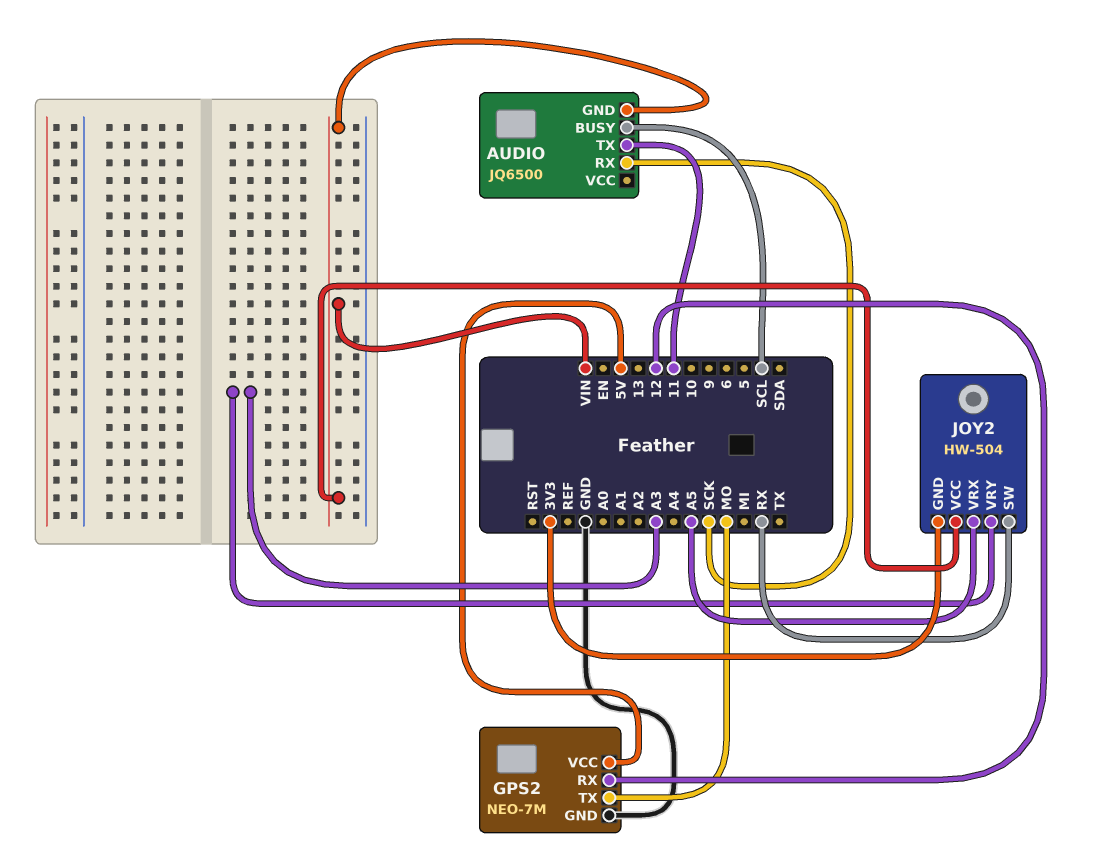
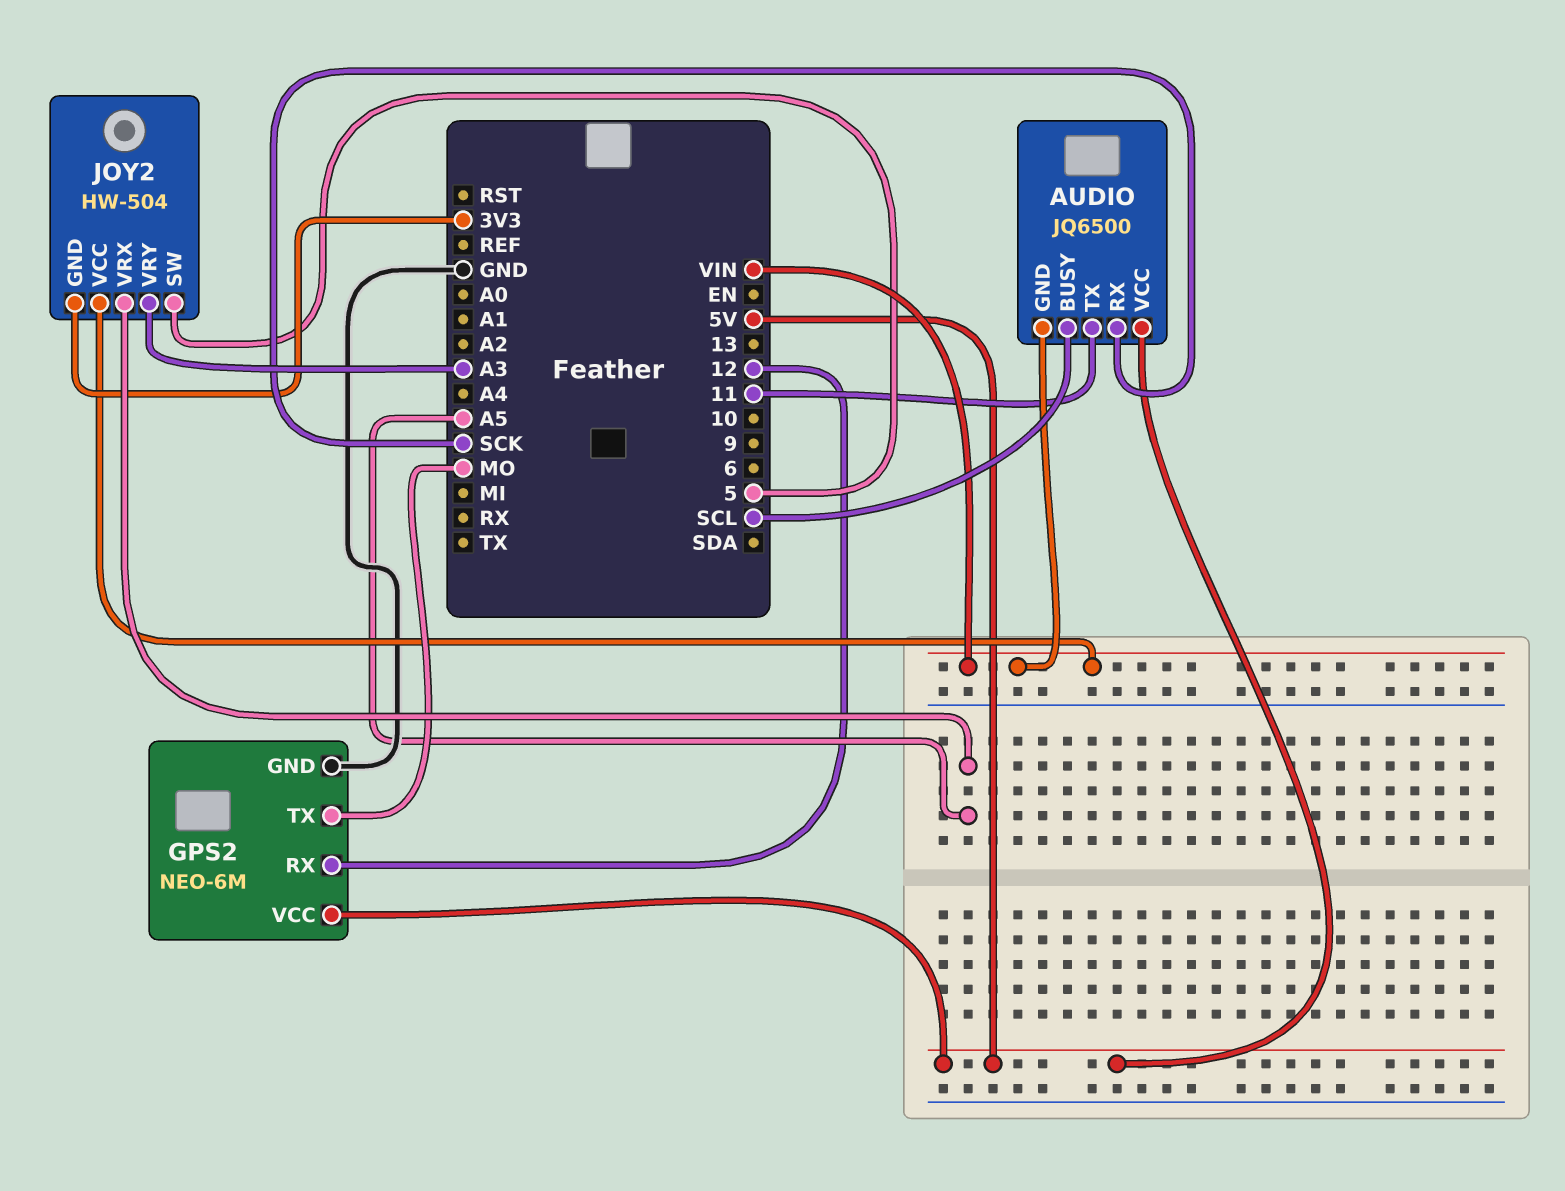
AUDIO pin VCC: none -> 5V
GPS2: NEO-7M -> NEO-6M
JOY2 pin SW: RX -> 5

